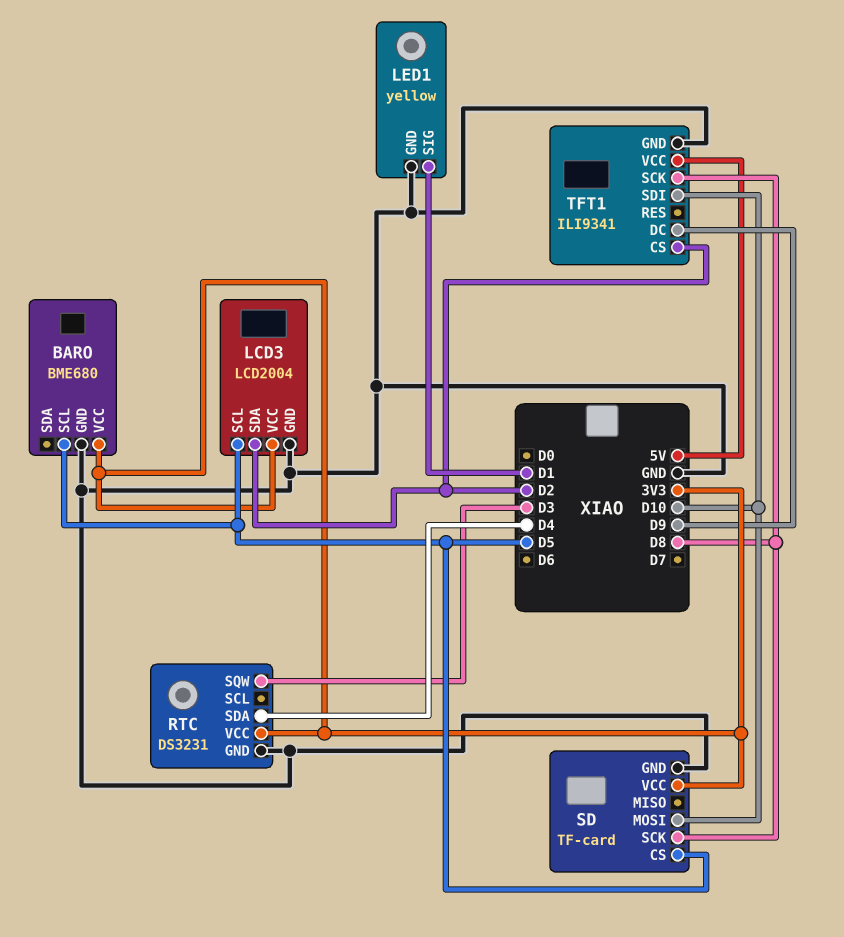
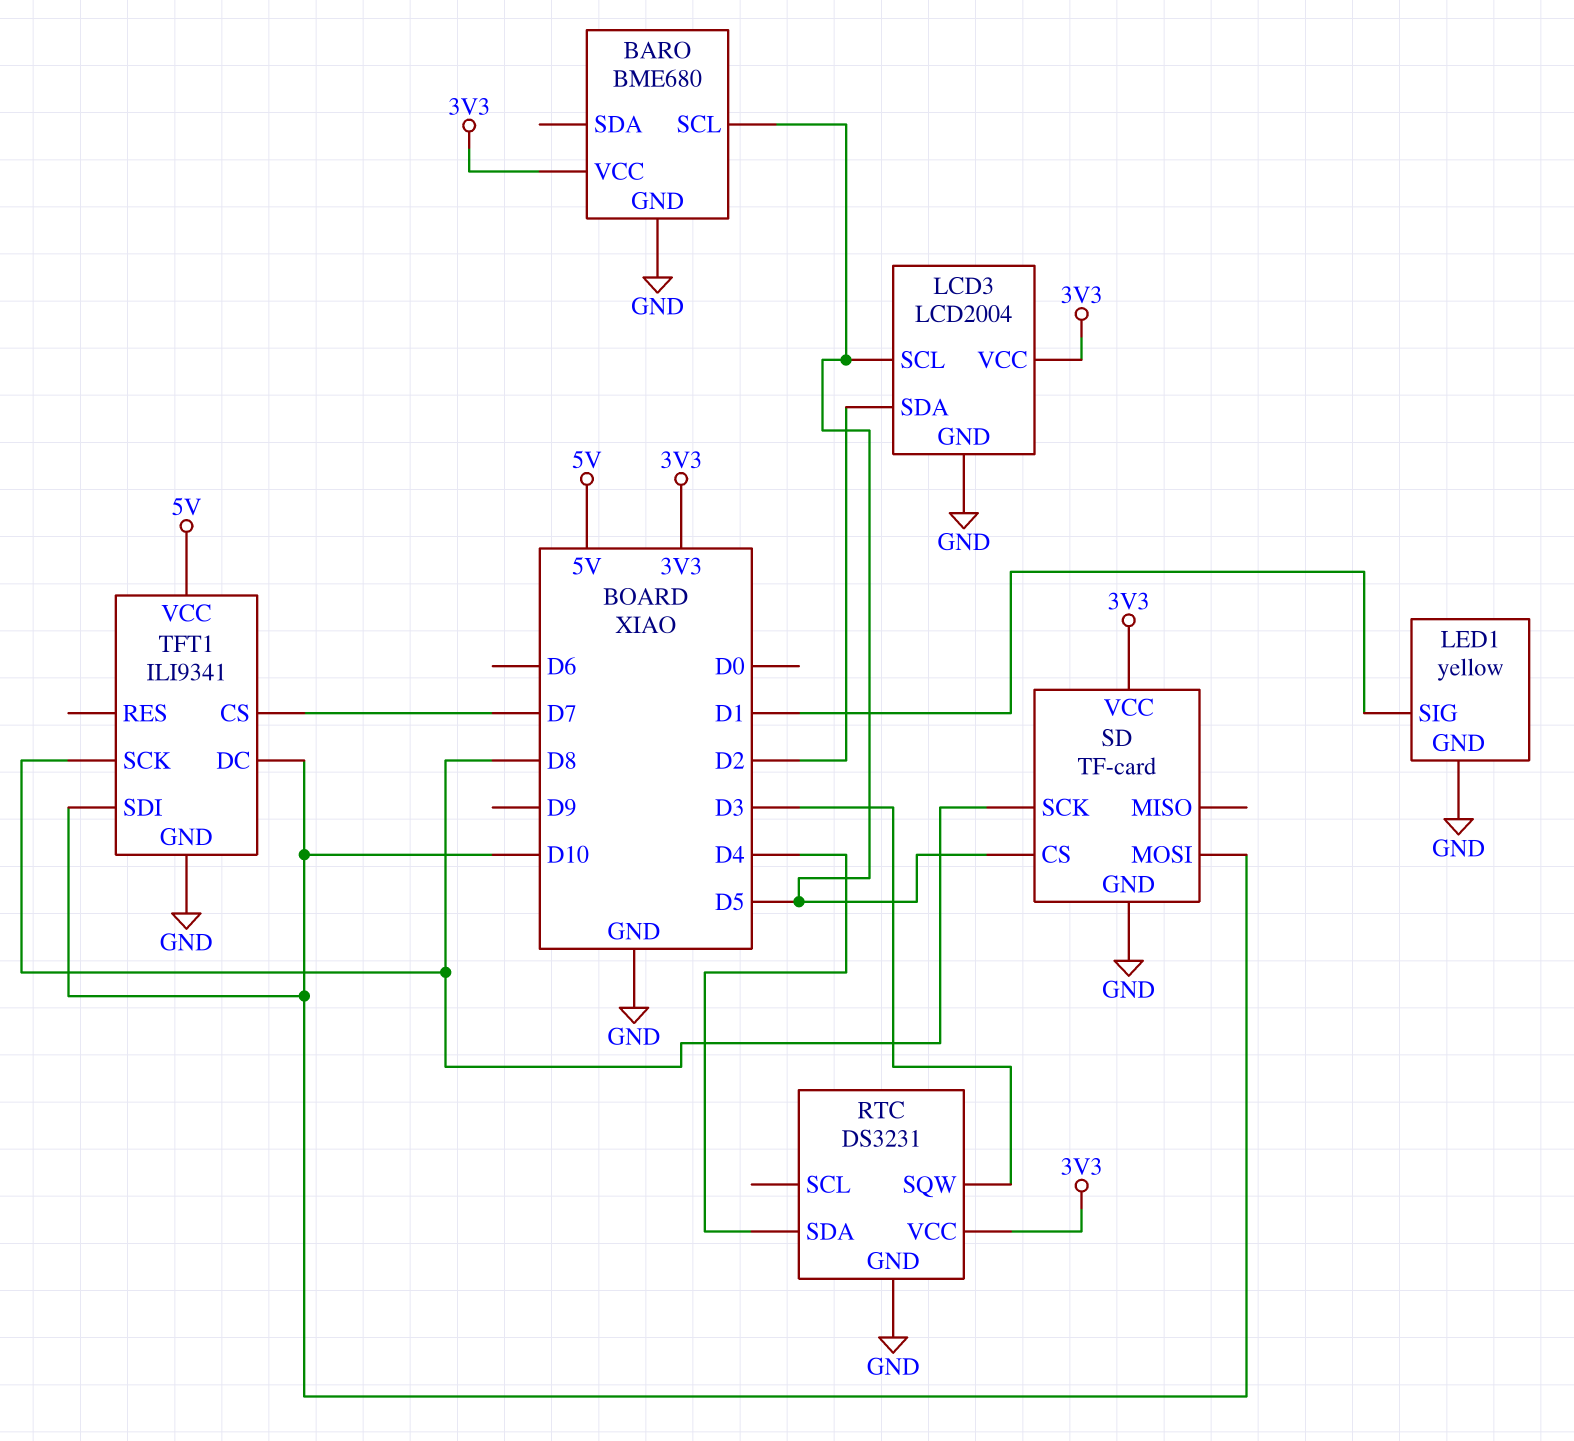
TFT1 pin CS: D2 -> D7
TFT1 pin DC: D9 -> D10

